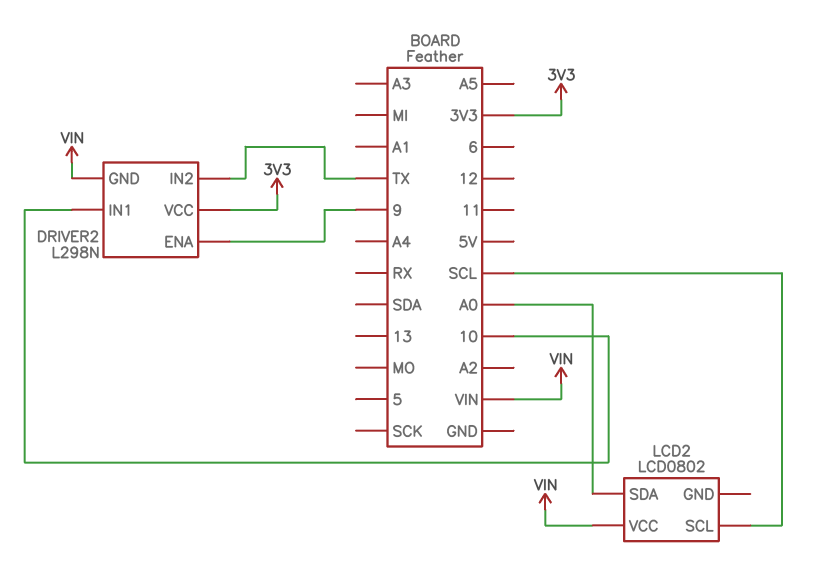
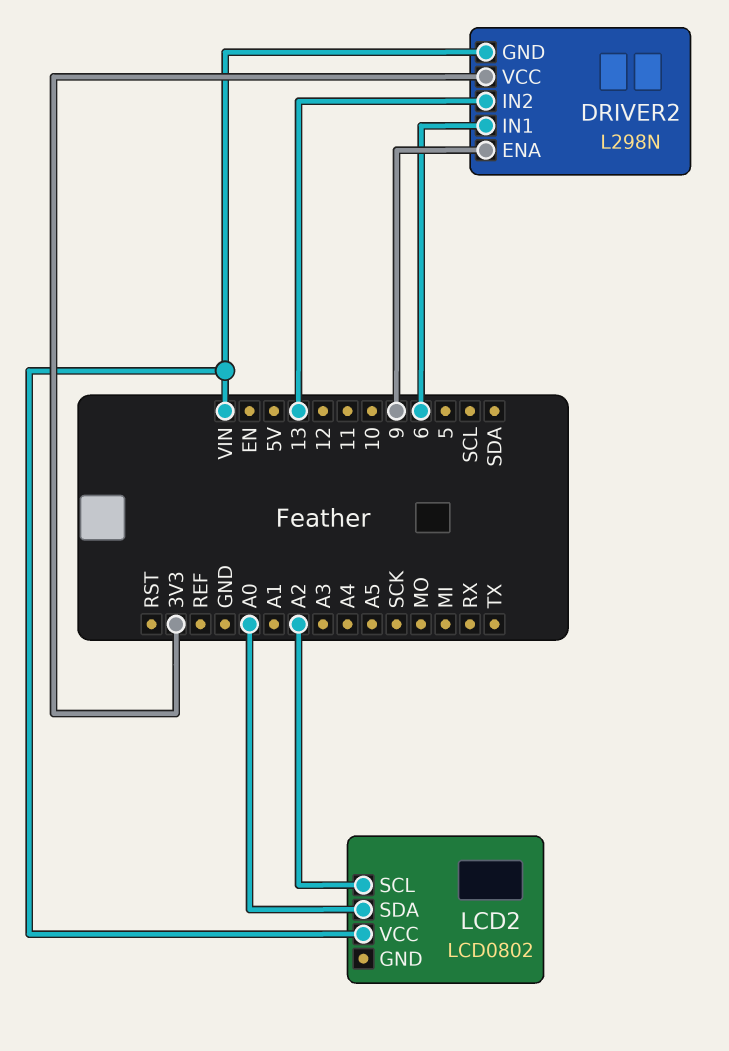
DRIVER2 pin IN1: 10 -> 6
DRIVER2 pin IN2: TX -> 13
LCD2 pin SCL: SCL -> A2

